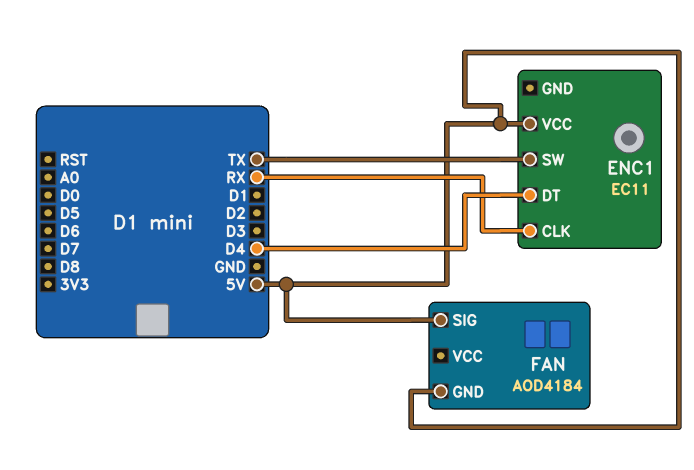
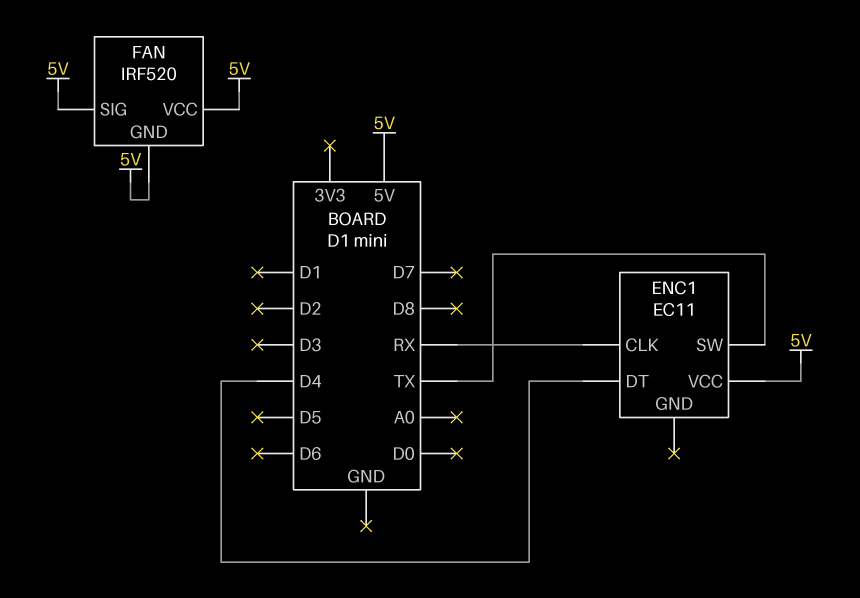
FAN: AOD4184 -> IRF520
FAN pin VCC: none -> 5V

